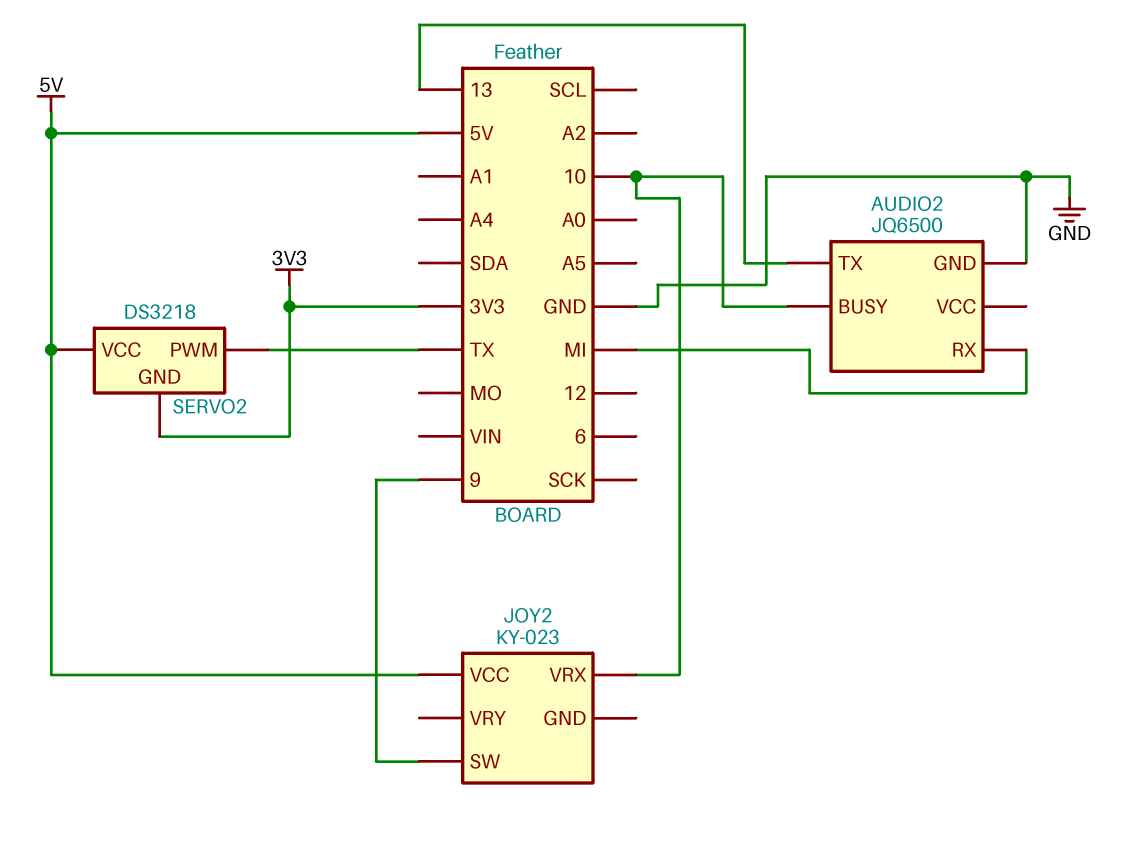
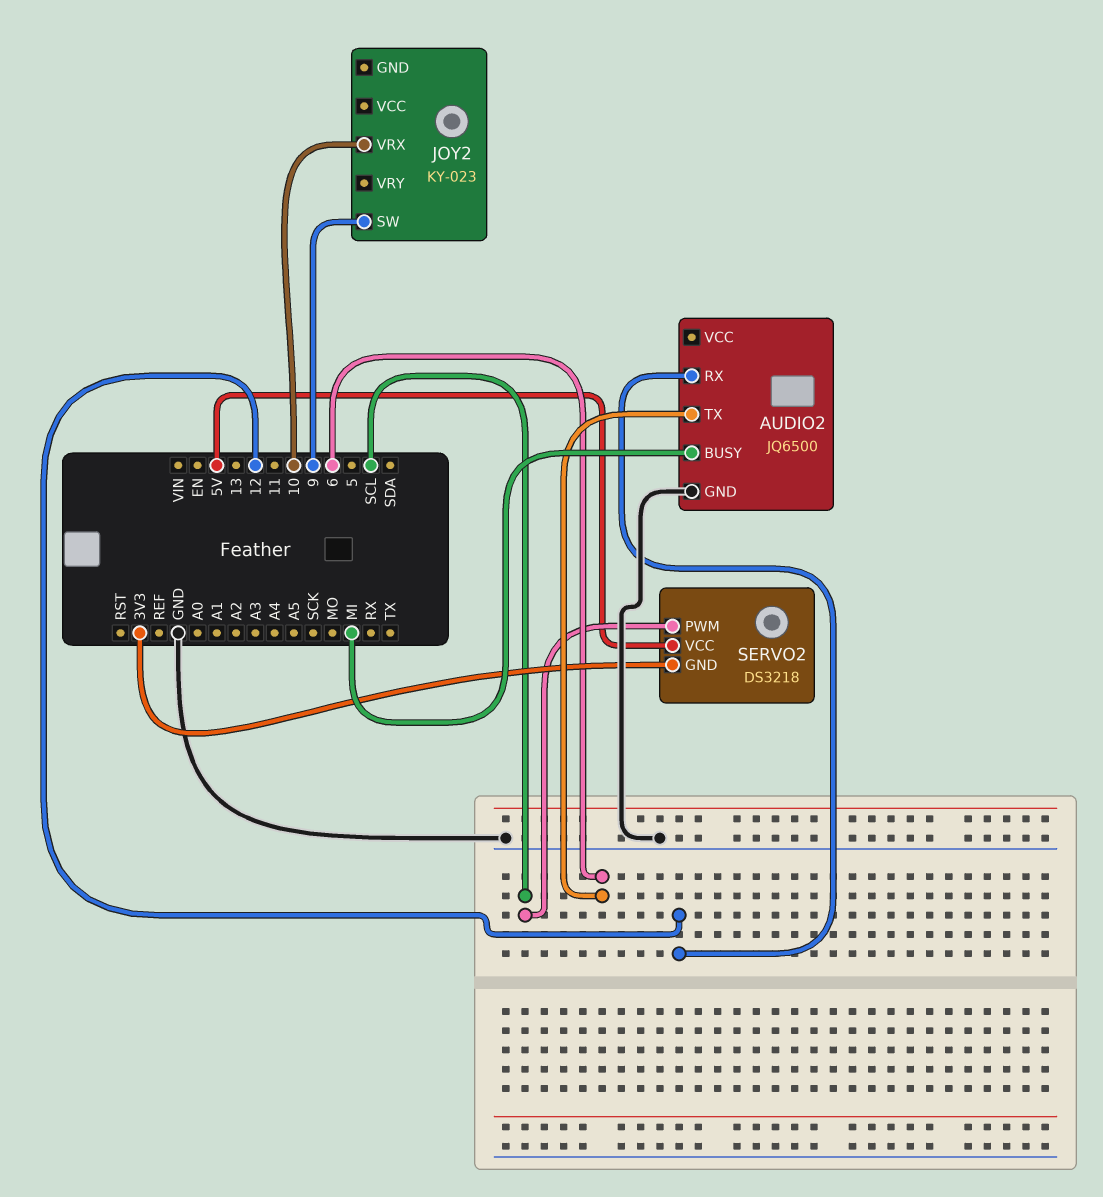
AUDIO2 pin BUSY: 10 -> MI
AUDIO2 pin RX: MI -> 12
AUDIO2 pin TX: 13 -> 6
JOY2 pin VCC: 5V -> none
SERVO2 pin PWM: TX -> SCL

